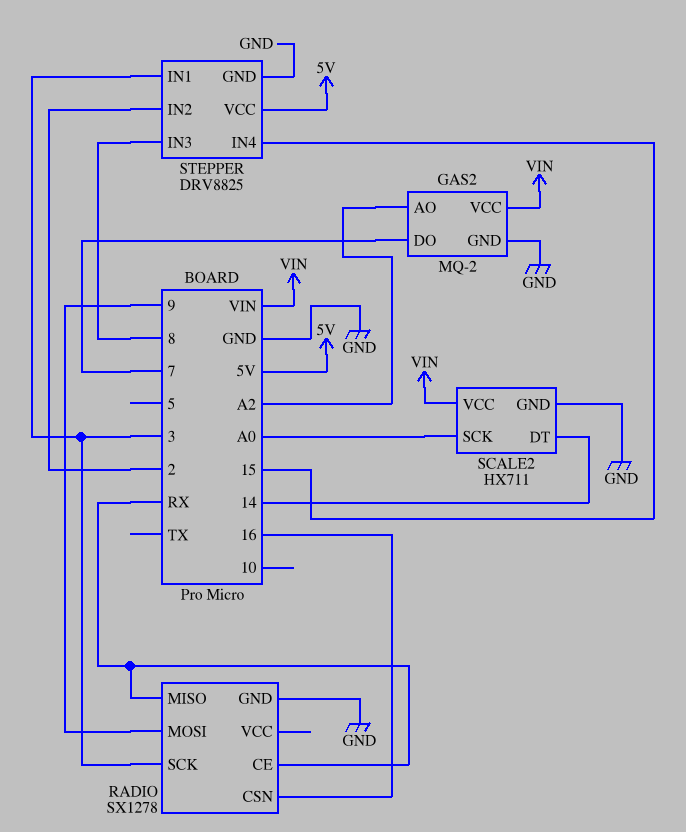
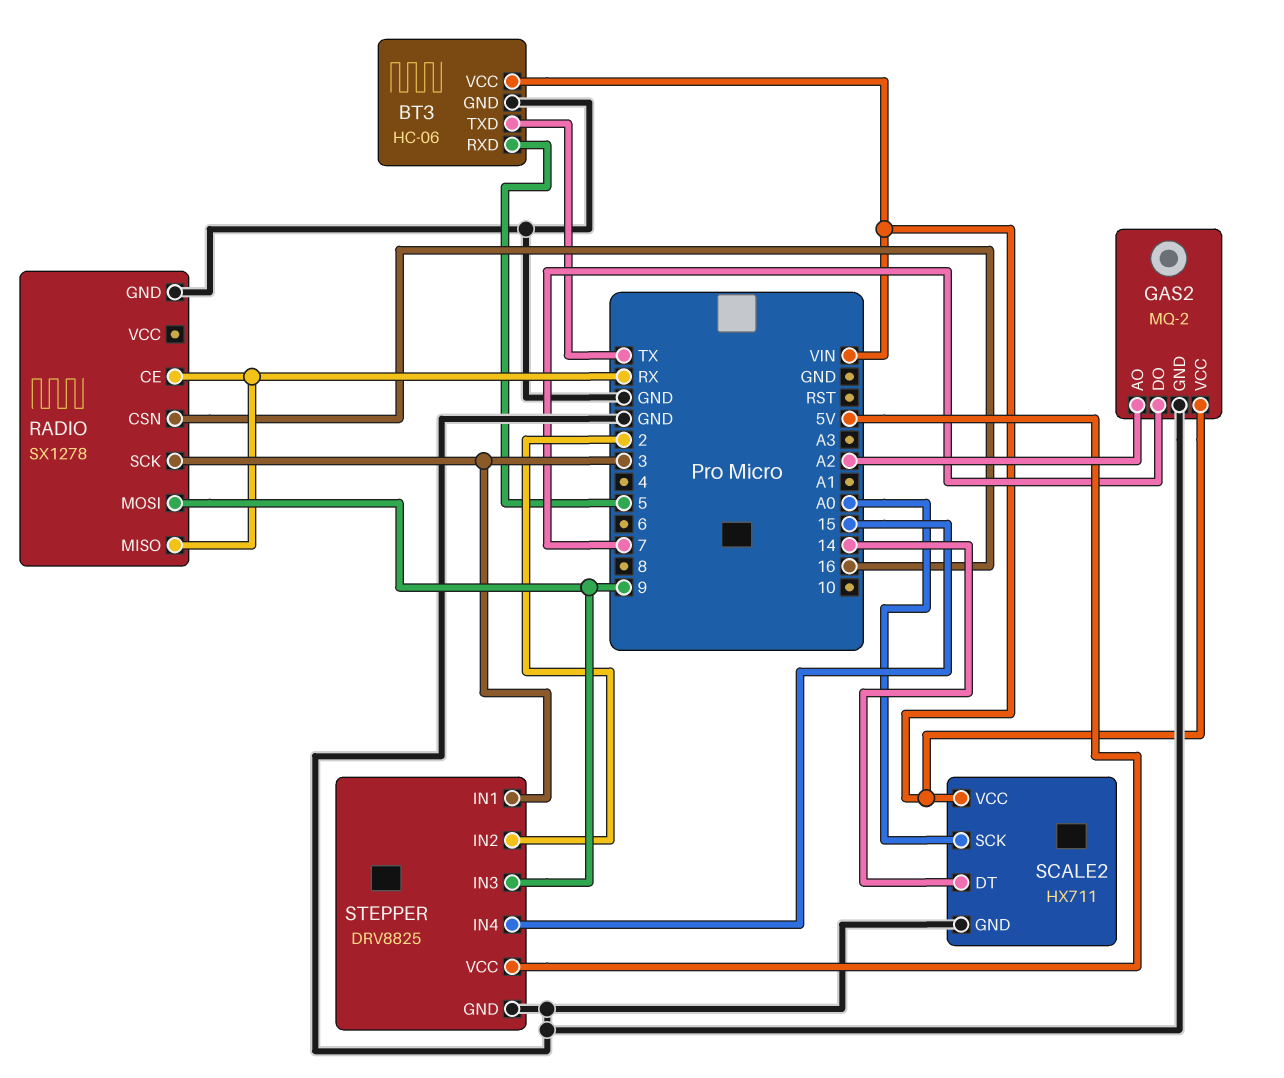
BT3: none -> HC-06
BT3 pin GND: none -> GND
BT3 pin RXD: none -> 5
BT3 pin TXD: none -> TX
BT3 pin VCC: none -> VIN
STEPPER pin IN3: 8 -> 9

